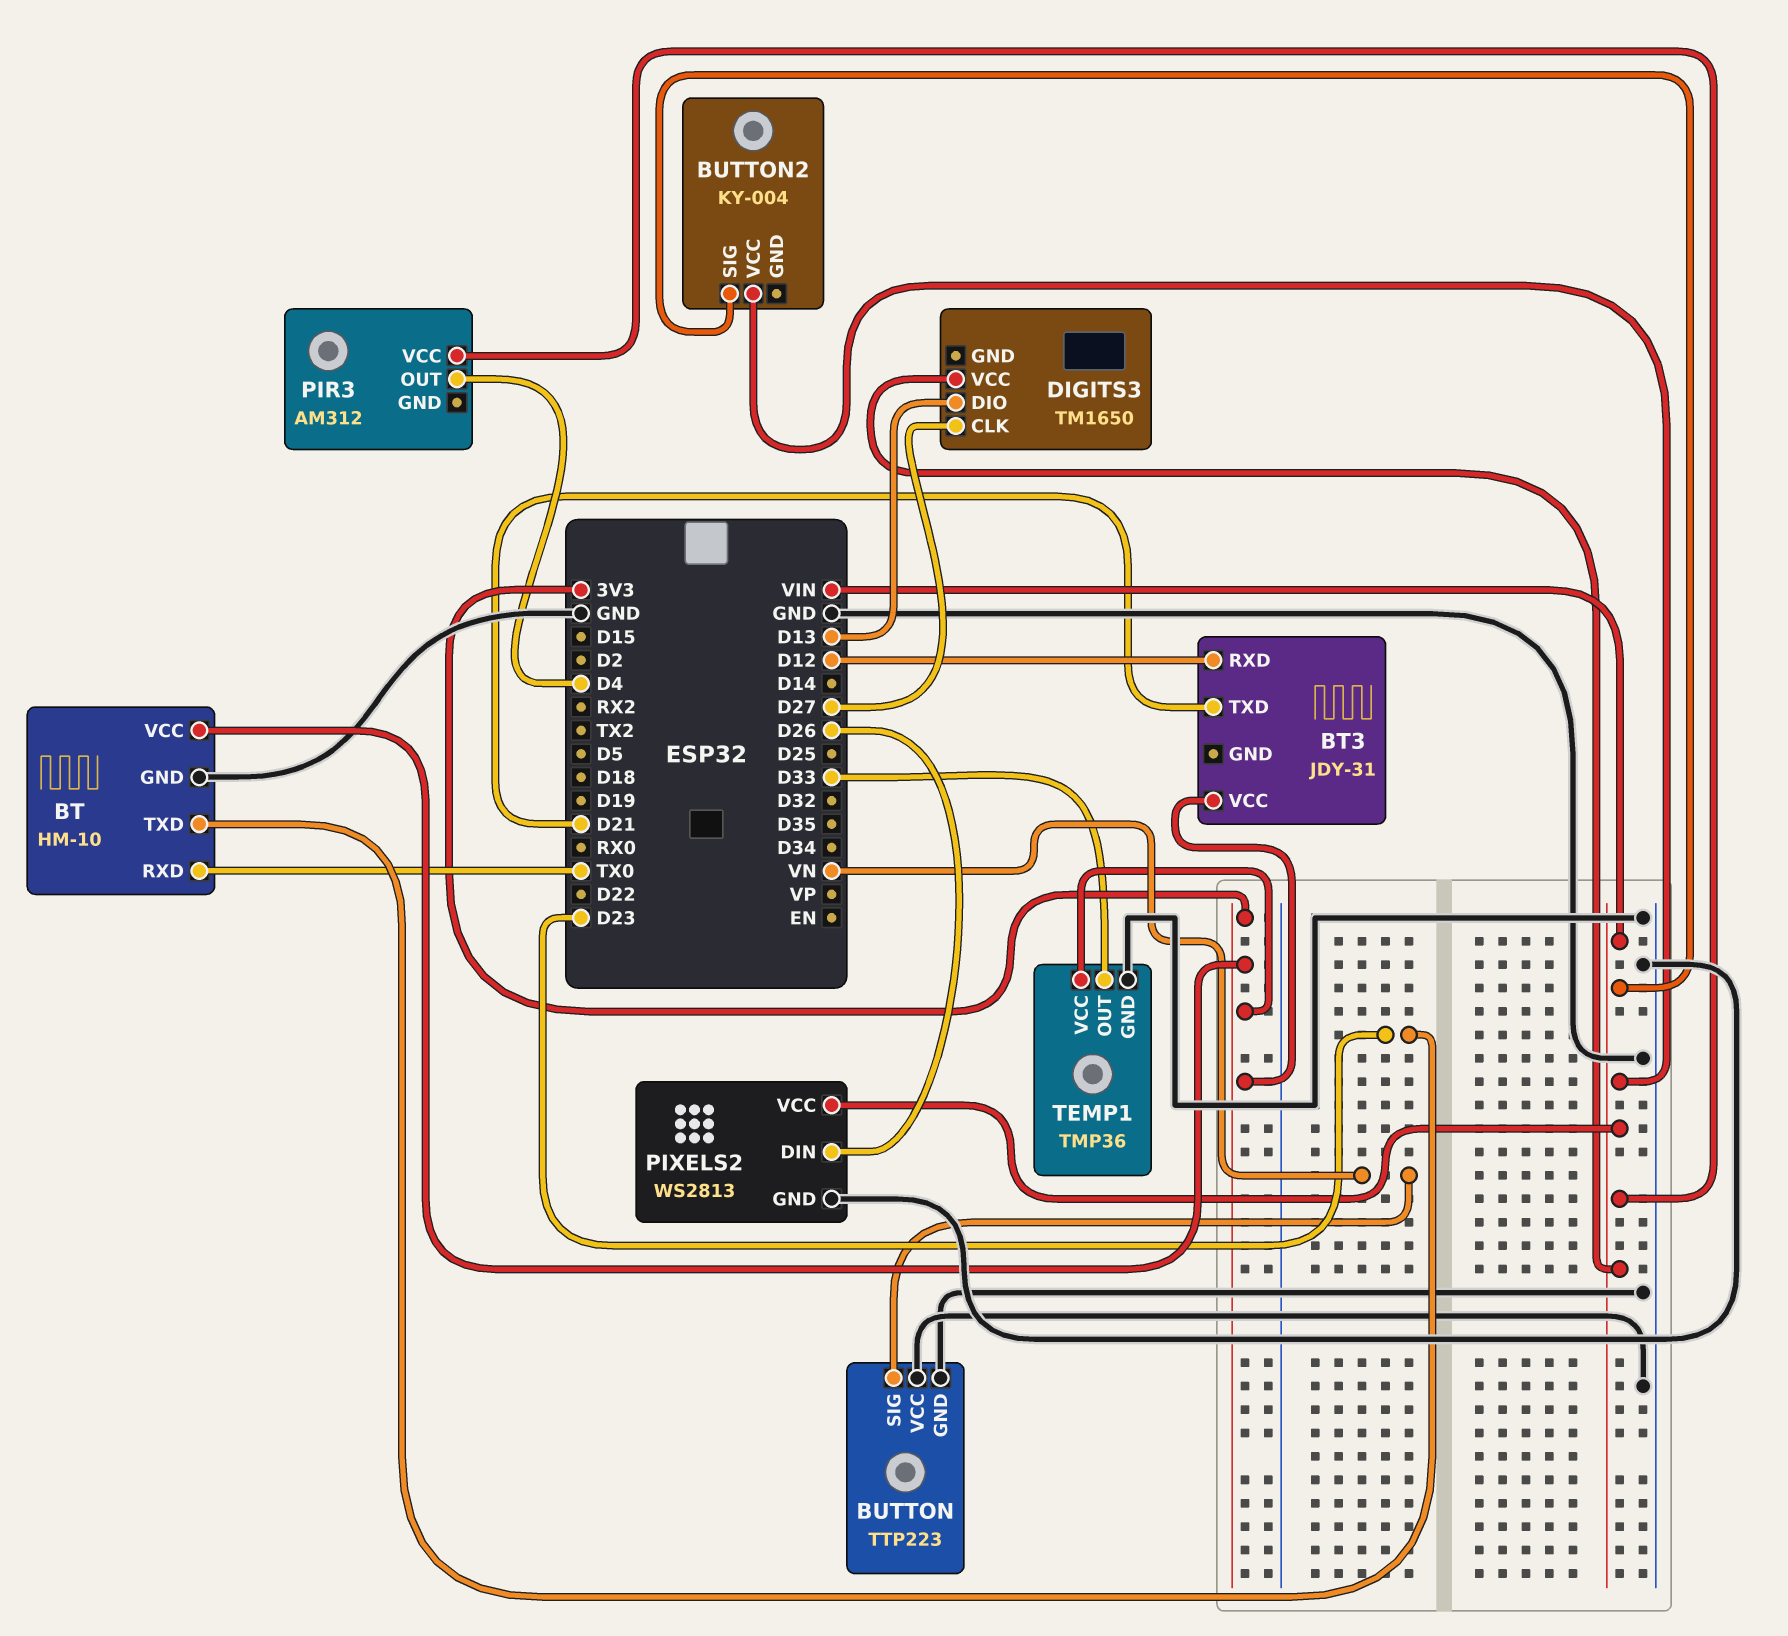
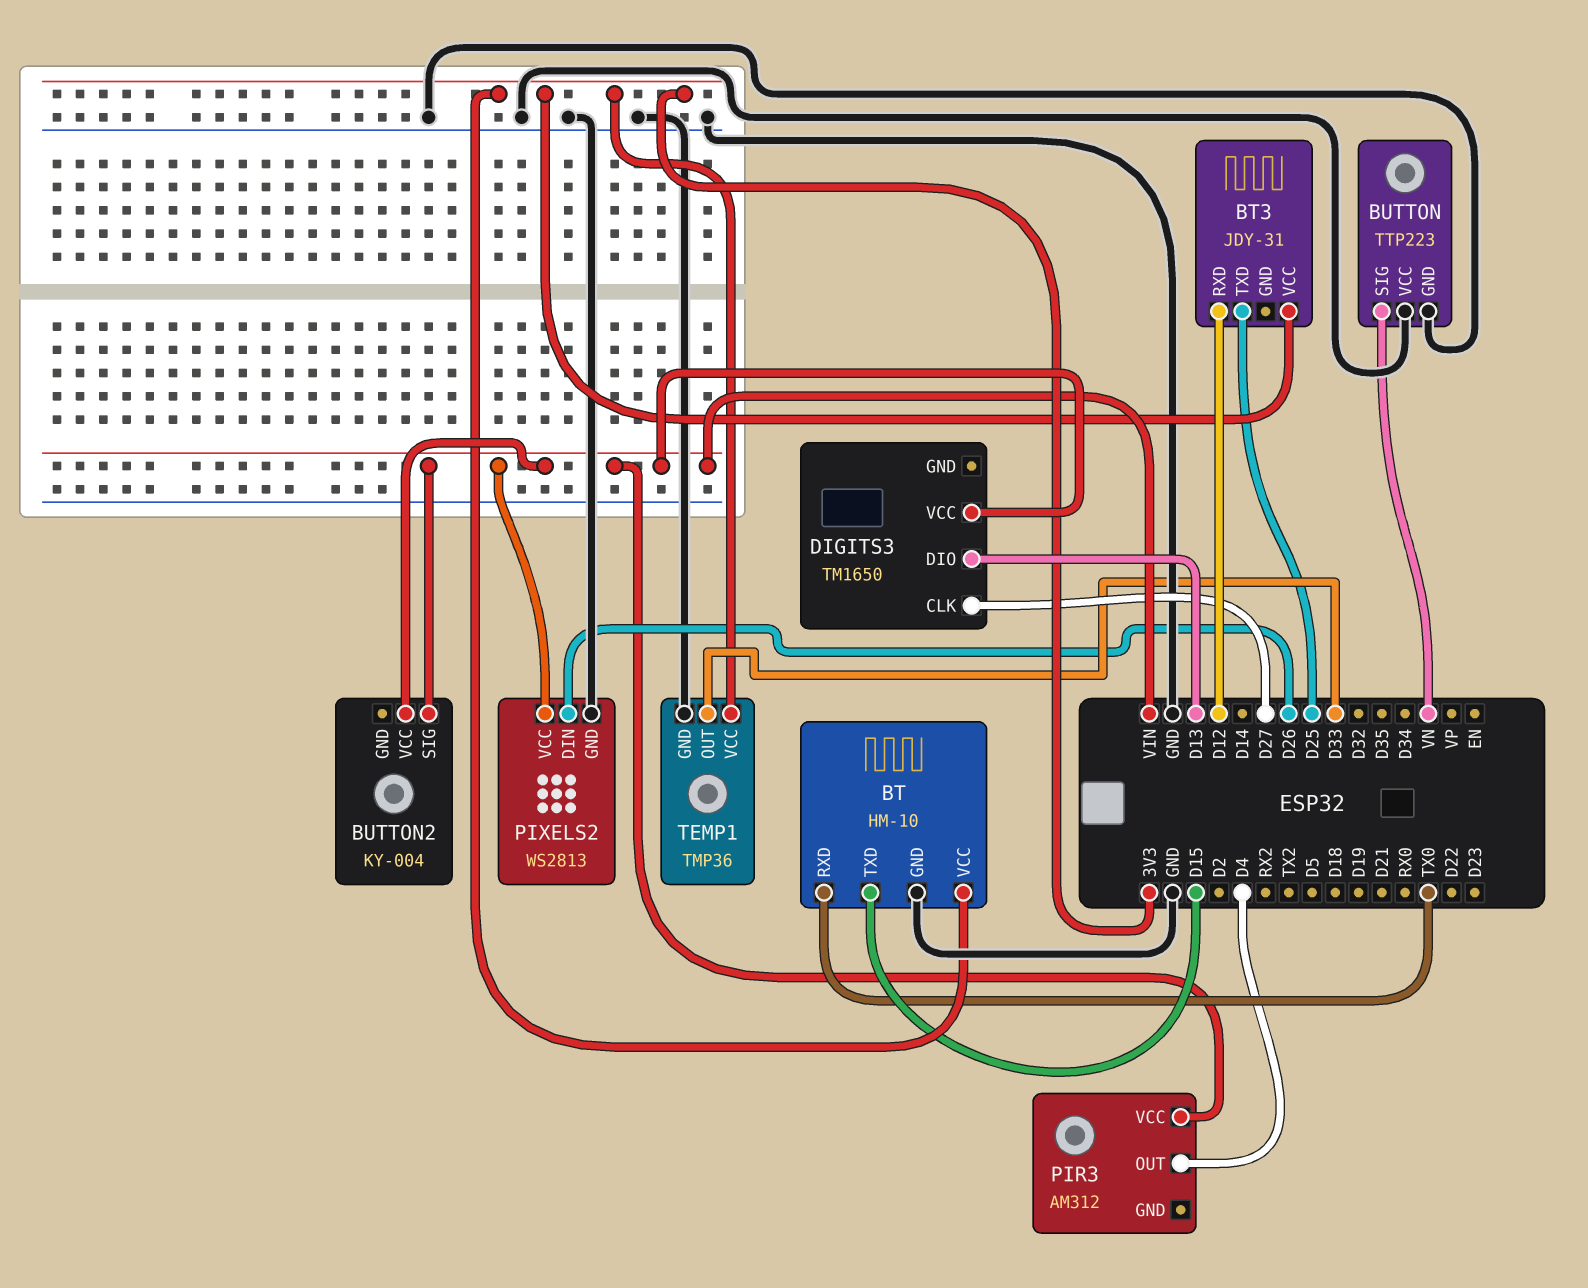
BT pin TXD: D23 -> D15
BT3 pin TXD: D21 -> D25

